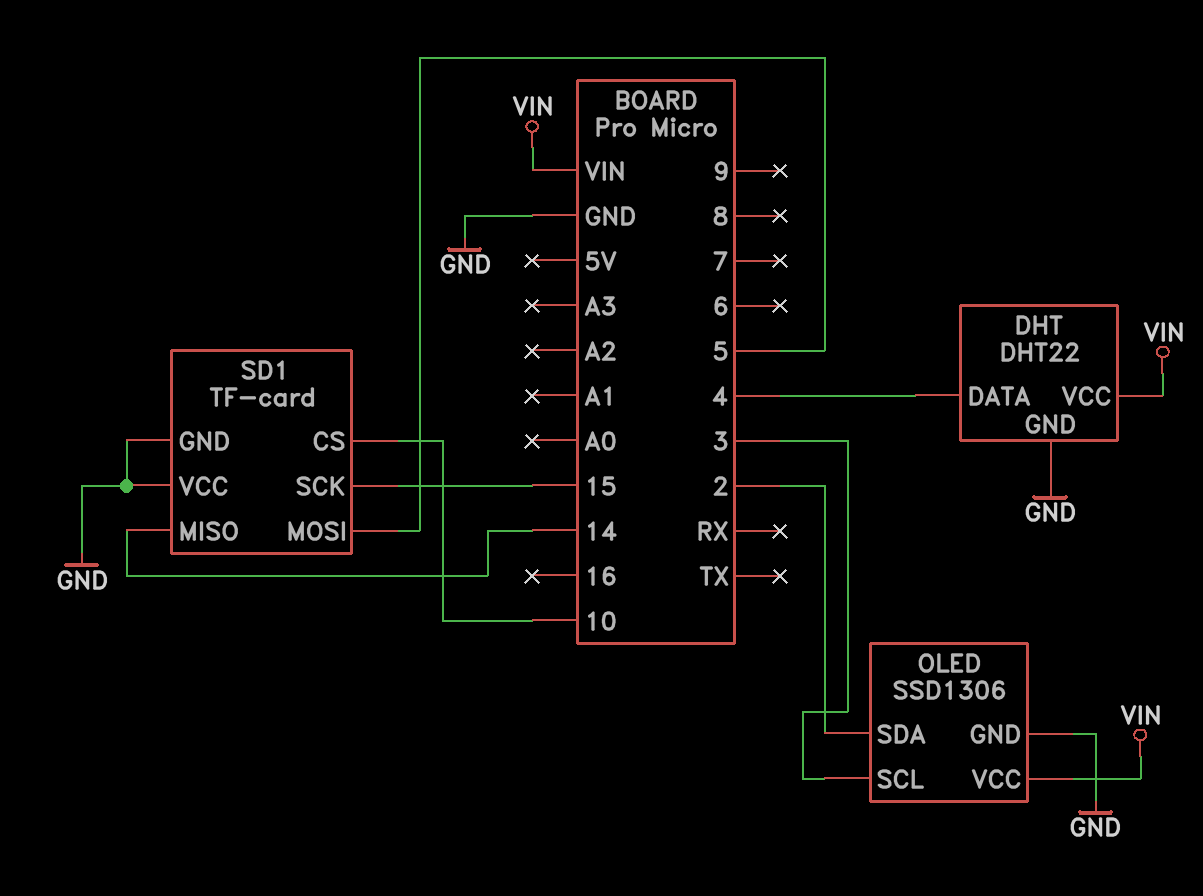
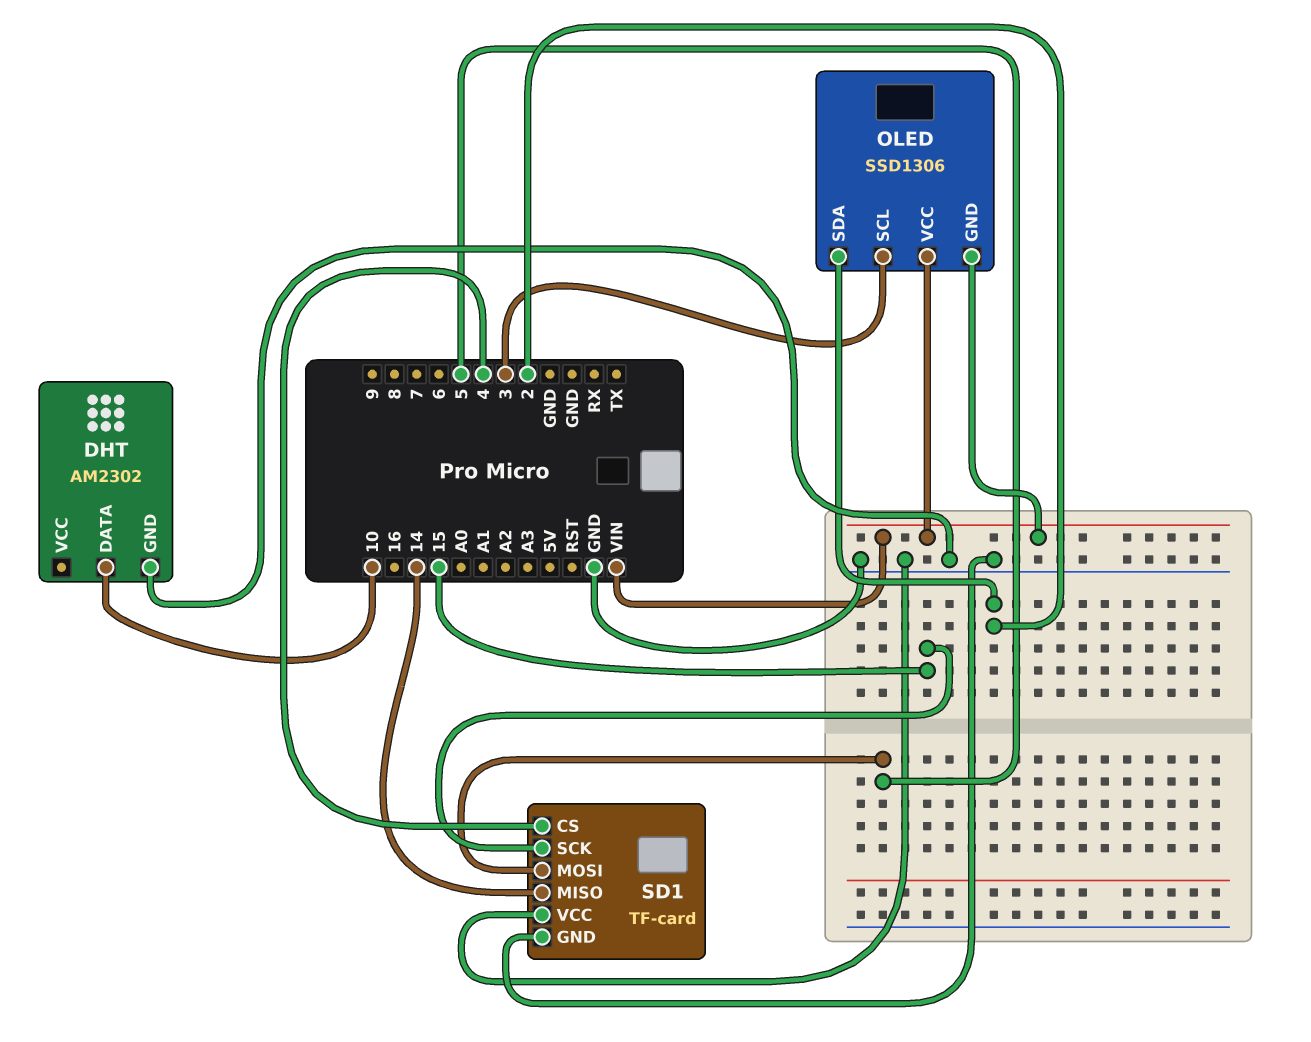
DHT: DHT22 -> AM2302
DHT pin DATA: 4 -> 10
DHT pin VCC: VIN -> none
OLED pin GND: GND -> VIN
SD1 pin CS: 10 -> 4

